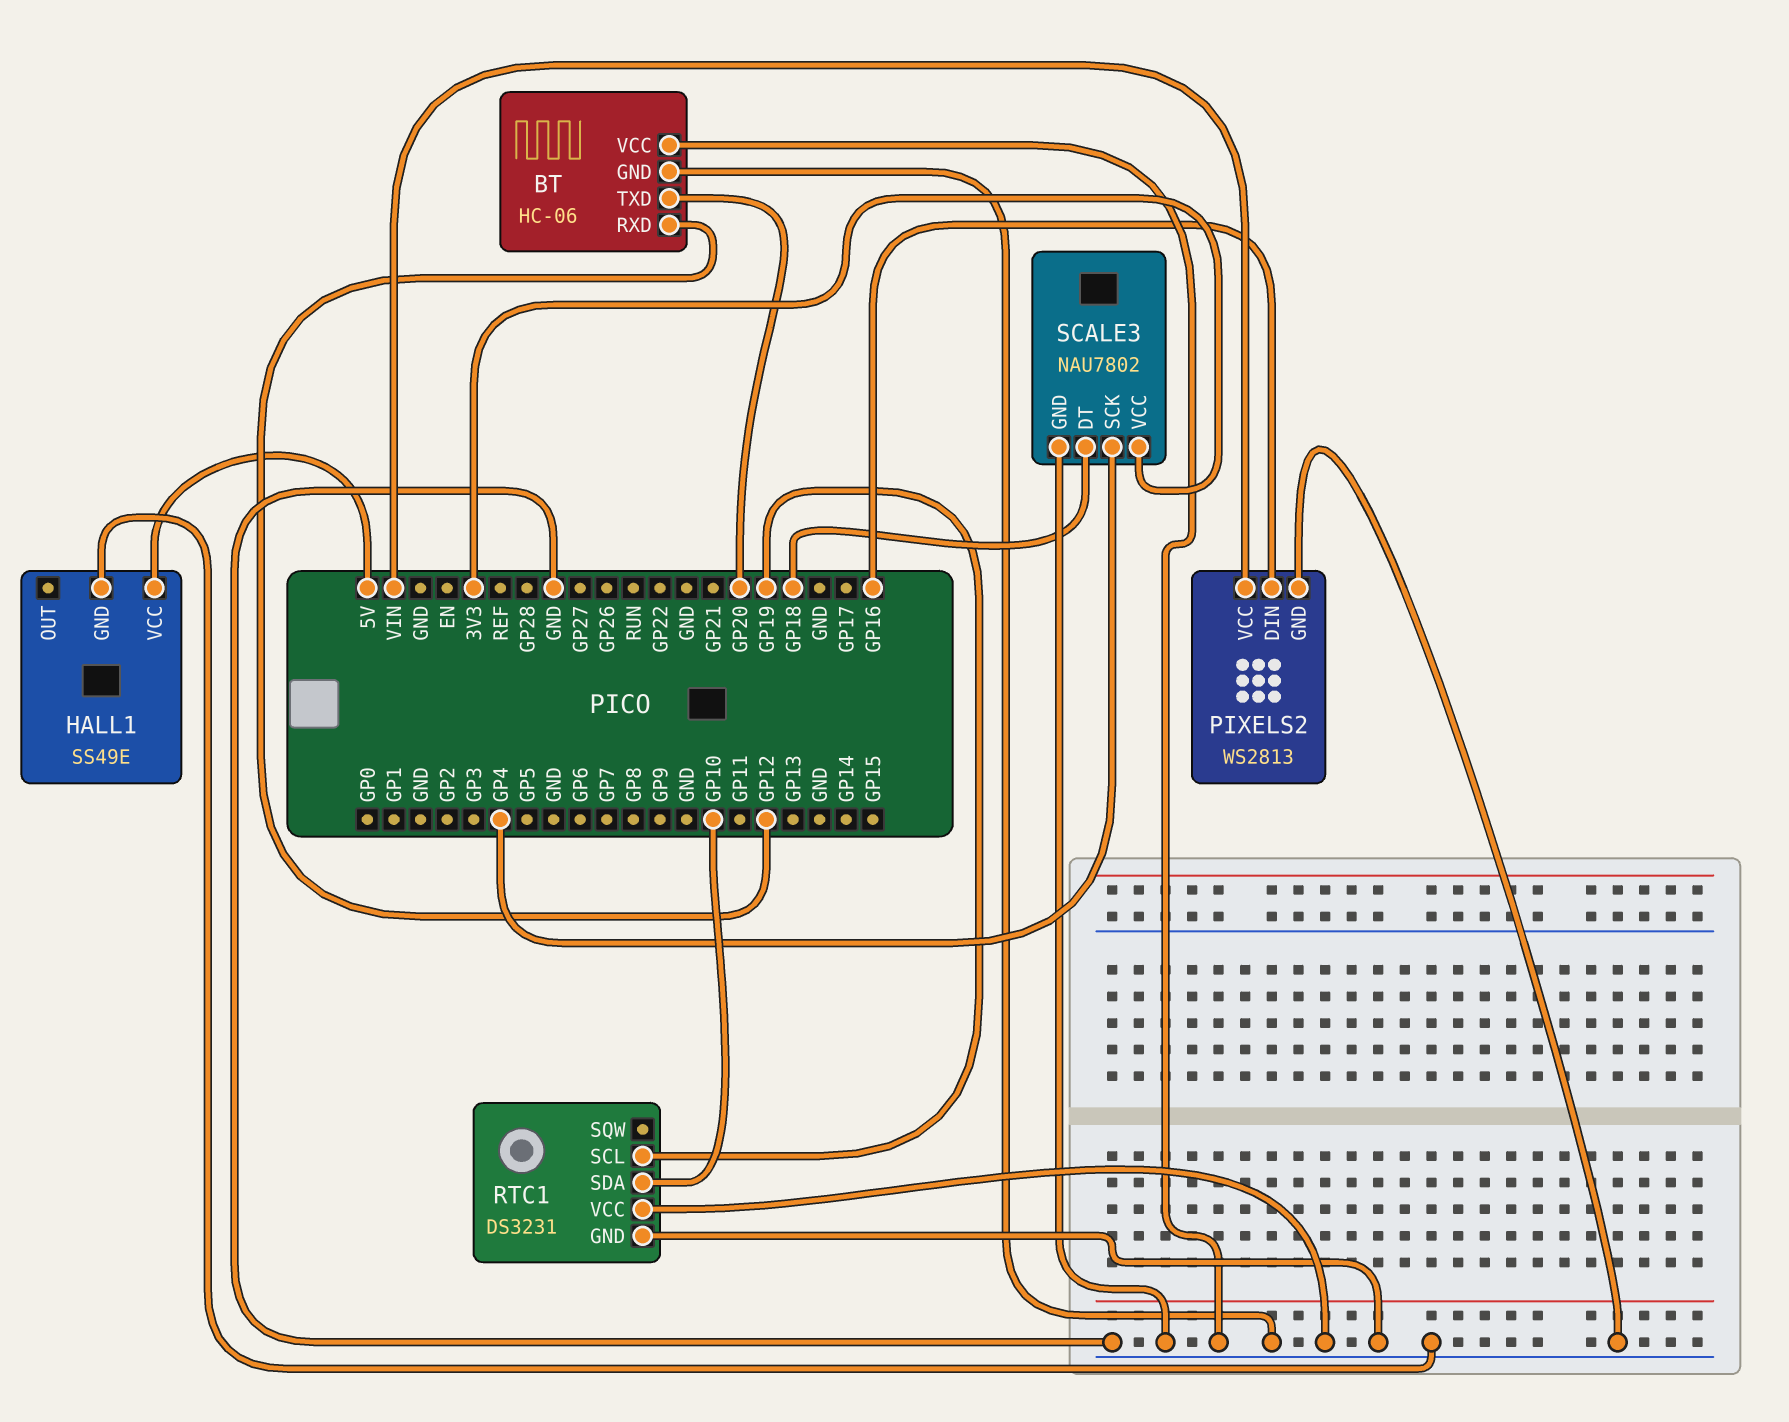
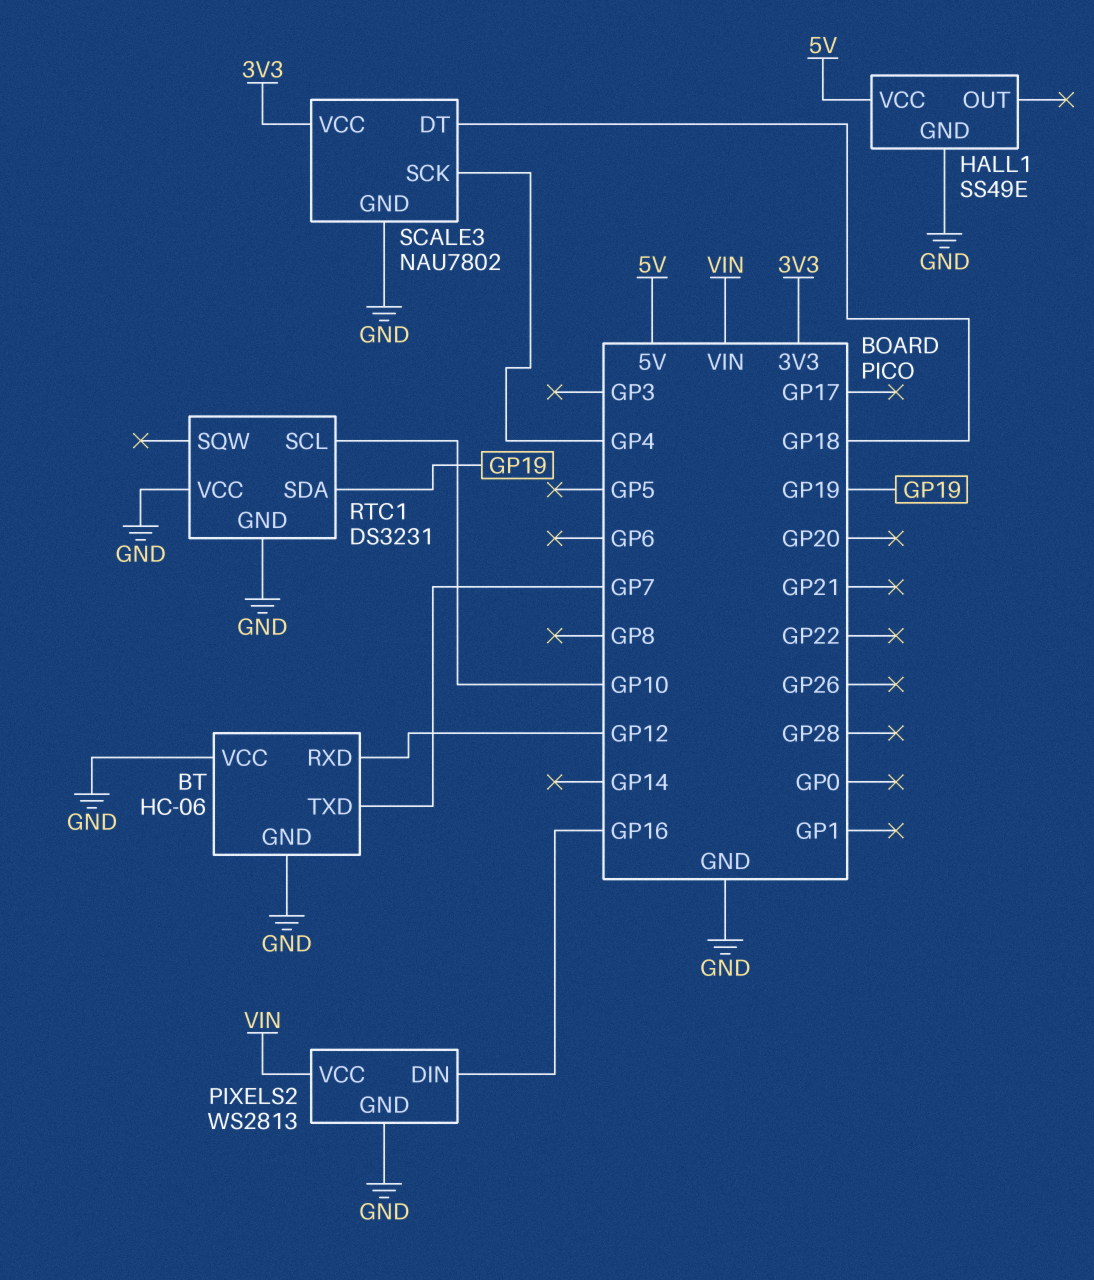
BT pin TXD: GP20 -> GP7
RTC1 pin SCL: GP19 -> GP10
RTC1 pin SDA: GP10 -> GP19

